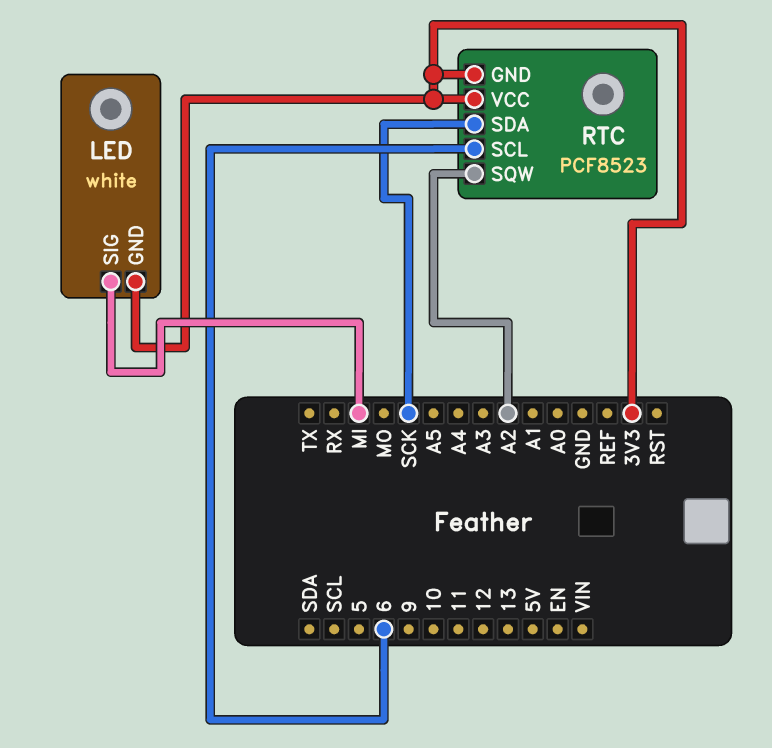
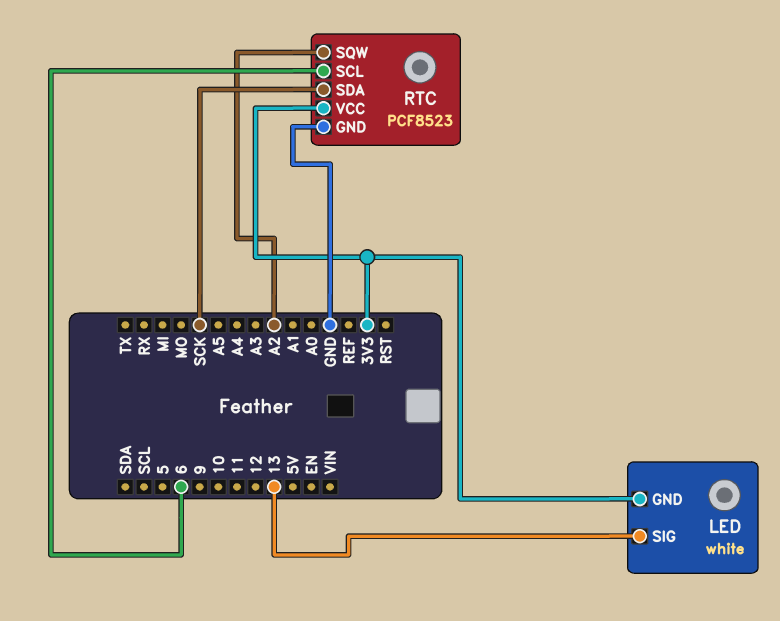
LED pin SIG: MI -> 13
RTC pin GND: 3V3 -> GND

